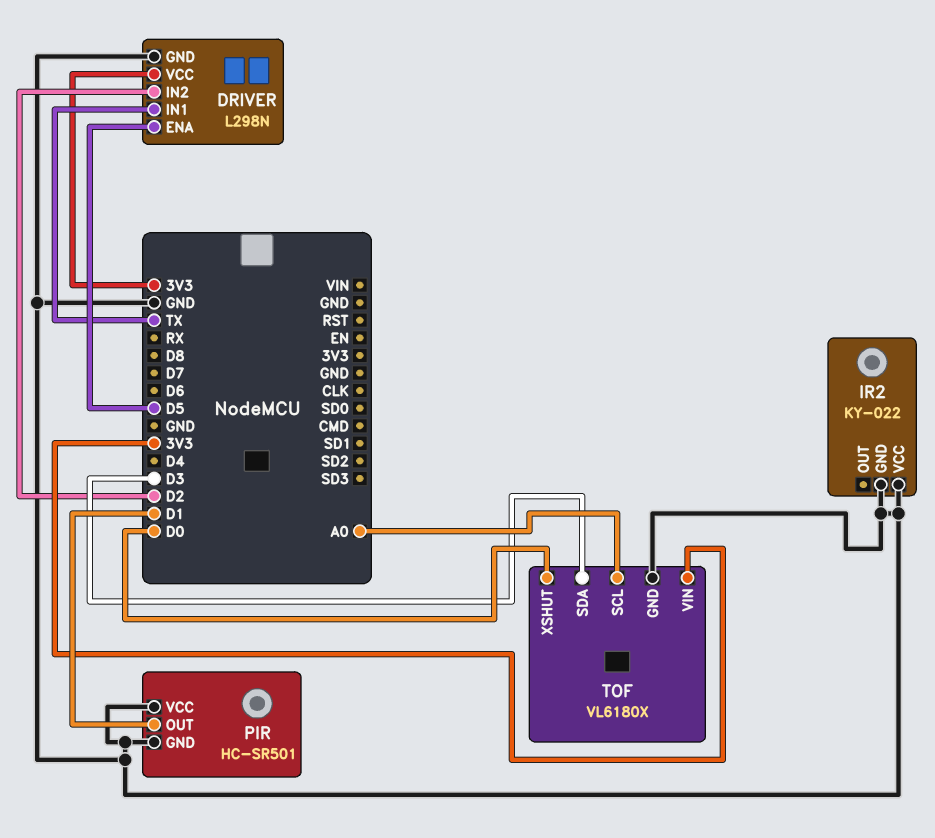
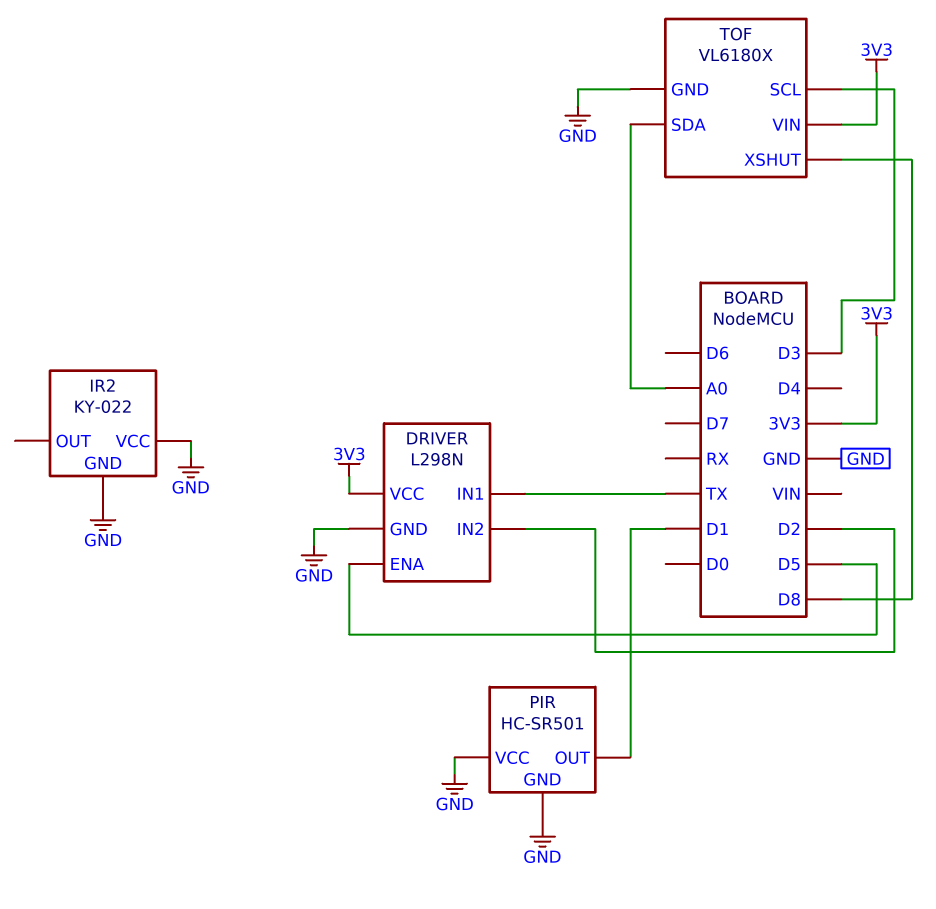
TOF pin SCL: A0 -> D3
TOF pin SDA: D3 -> A0
TOF pin XSHUT: D0 -> D8

